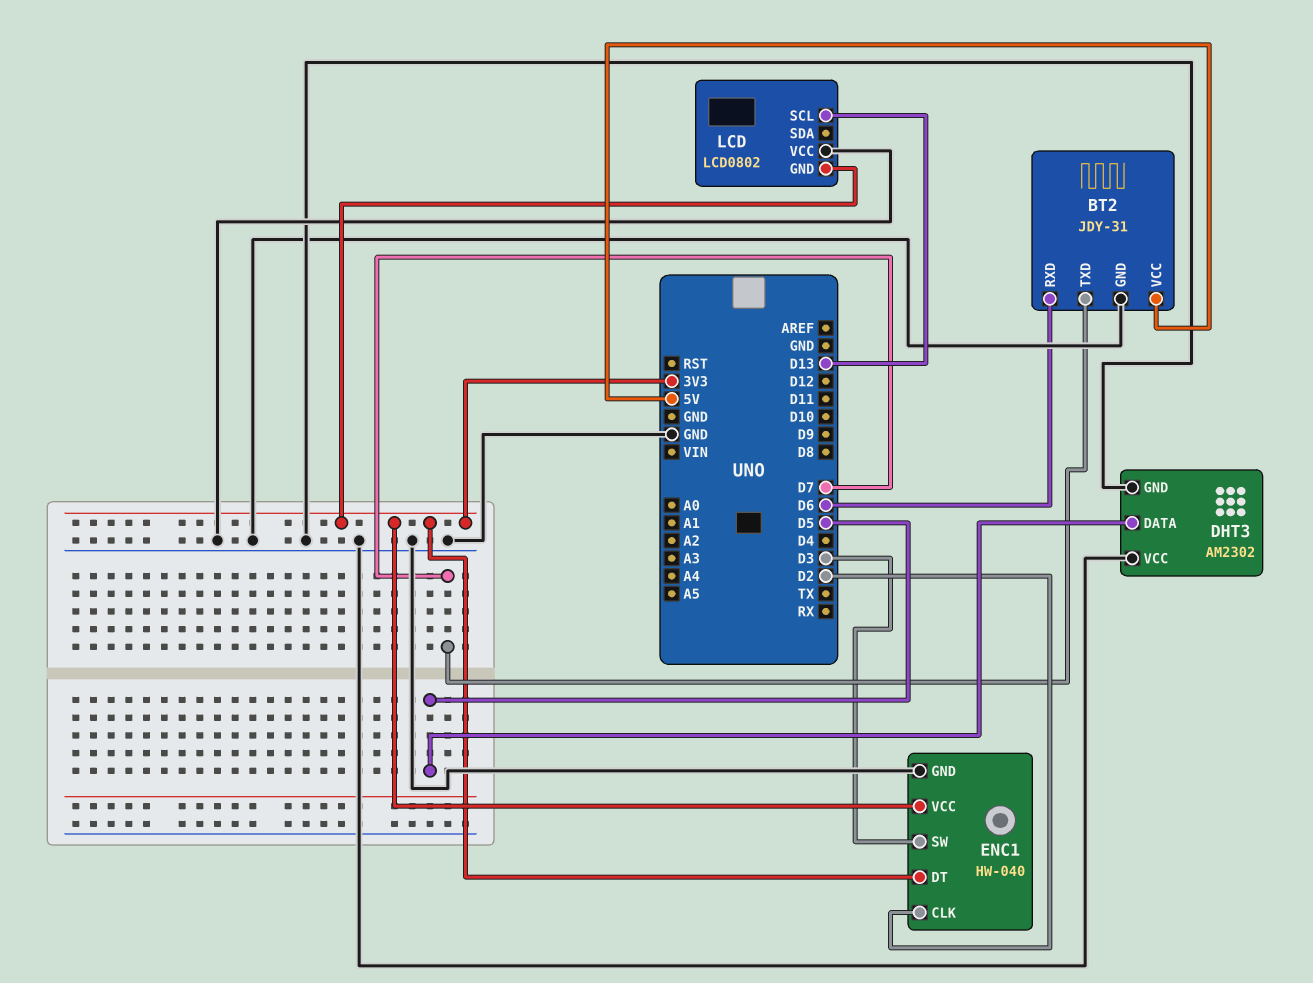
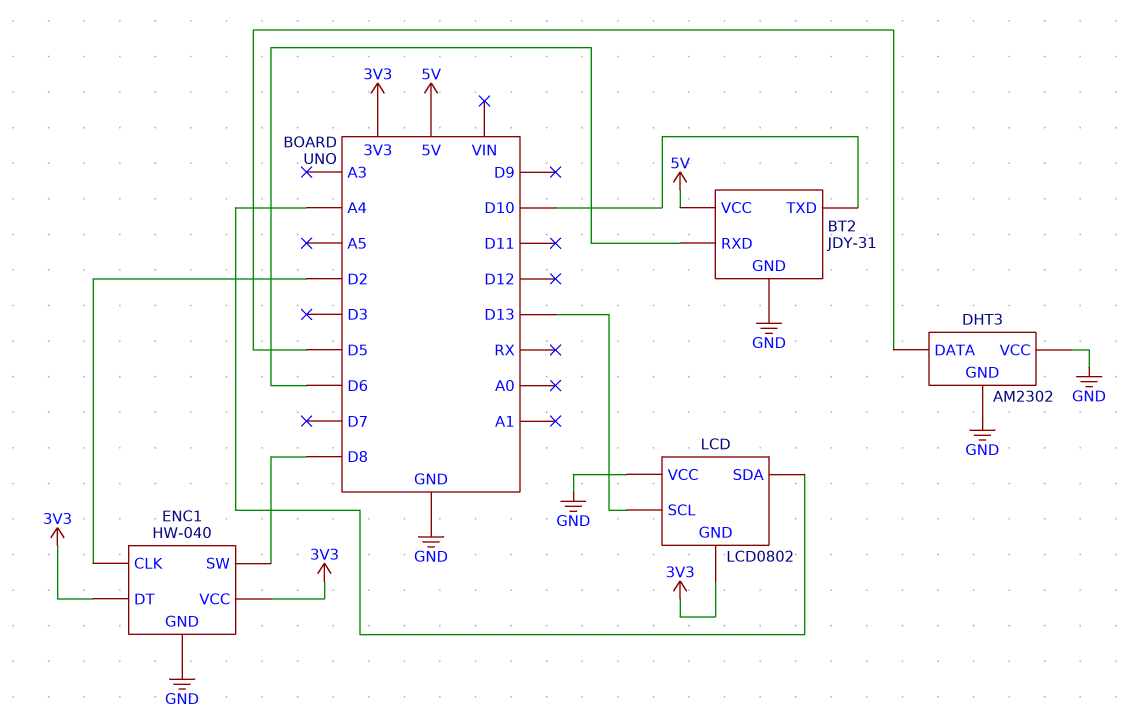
BT2 pin TXD: D7 -> D10
ENC1 pin SW: D3 -> D8
LCD pin SDA: none -> A4

